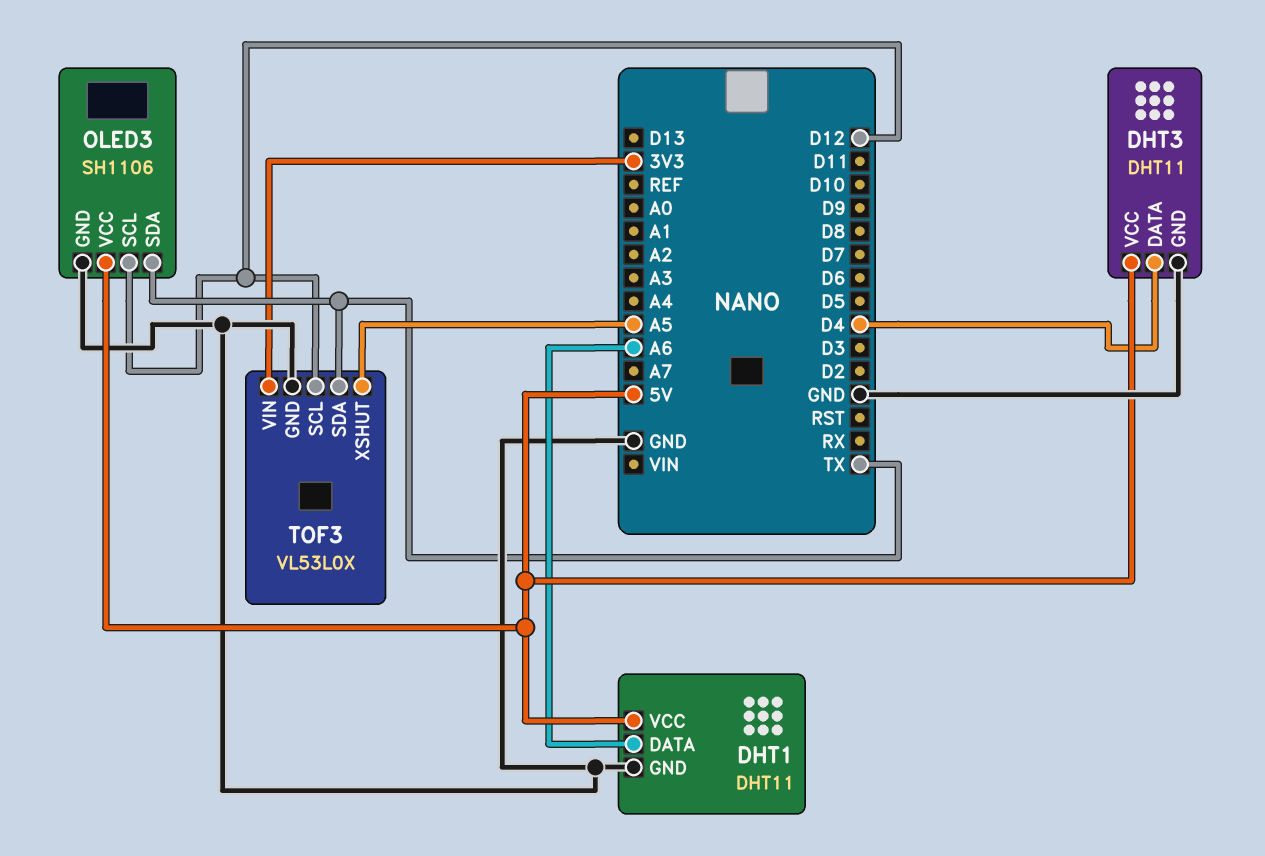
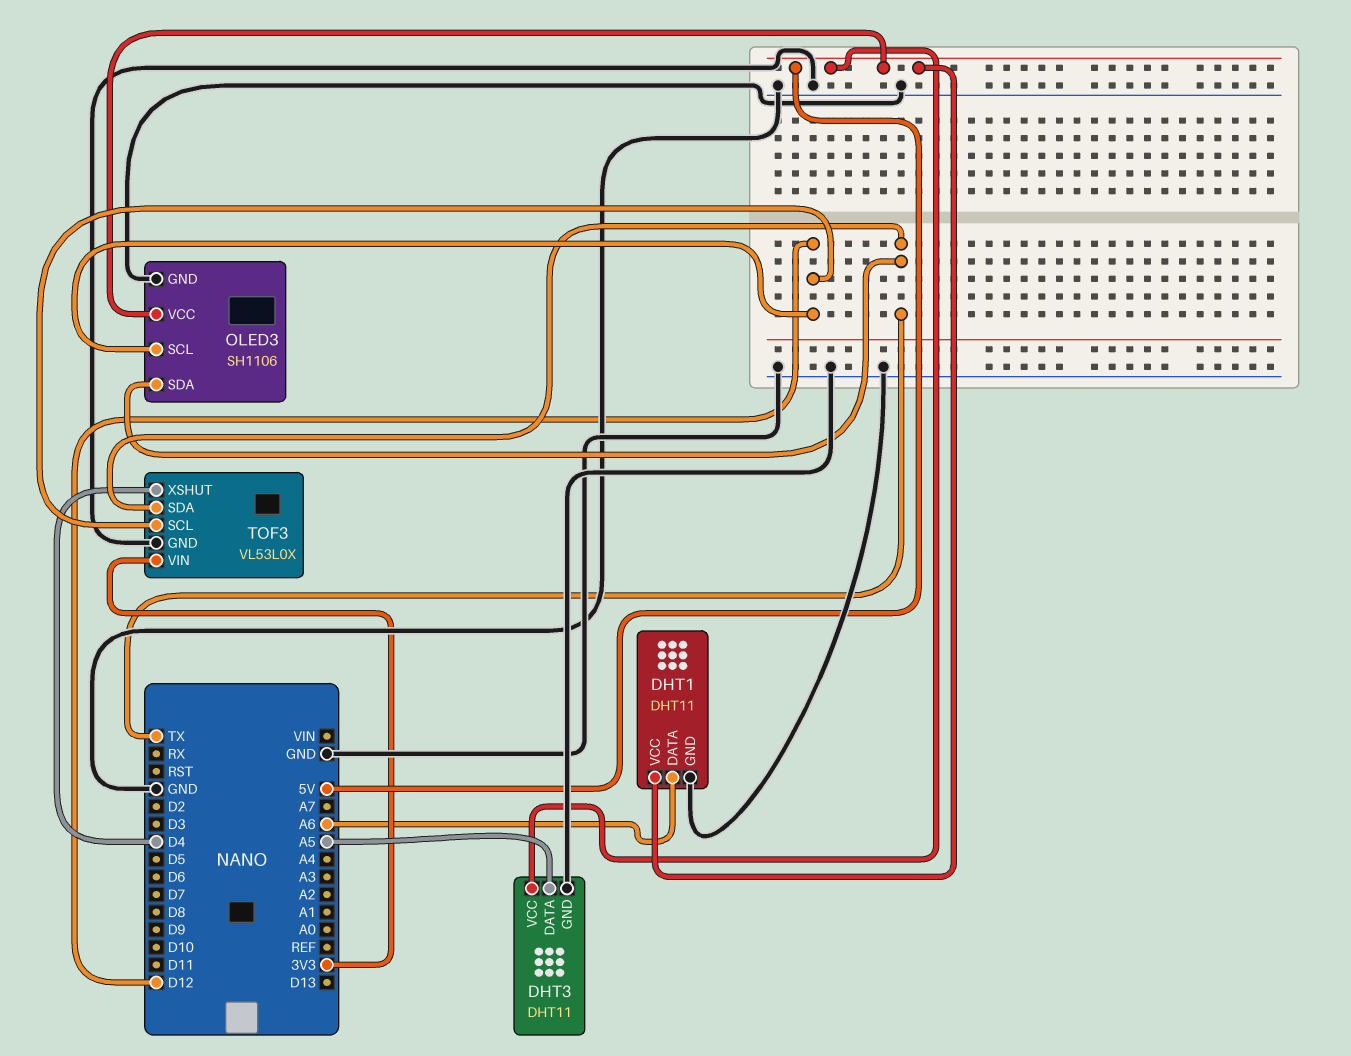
DHT3 pin DATA: D4 -> A5
TOF3 pin XSHUT: A5 -> D4

